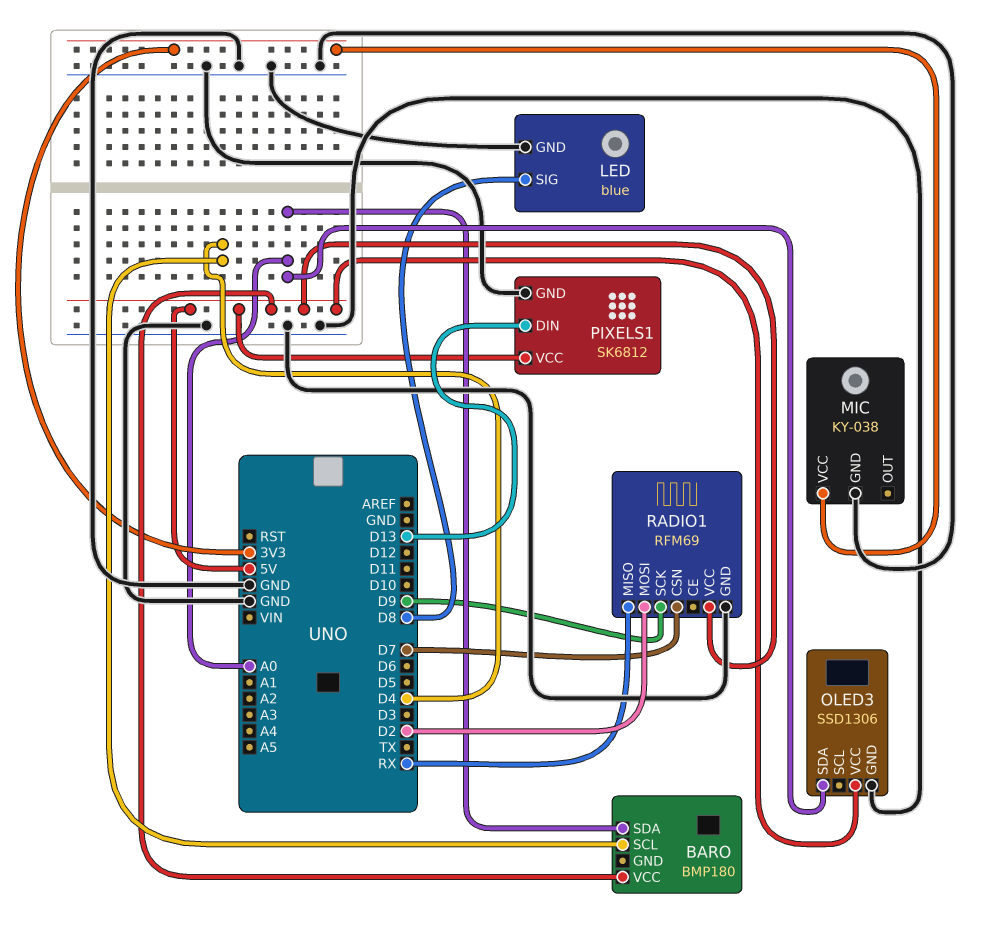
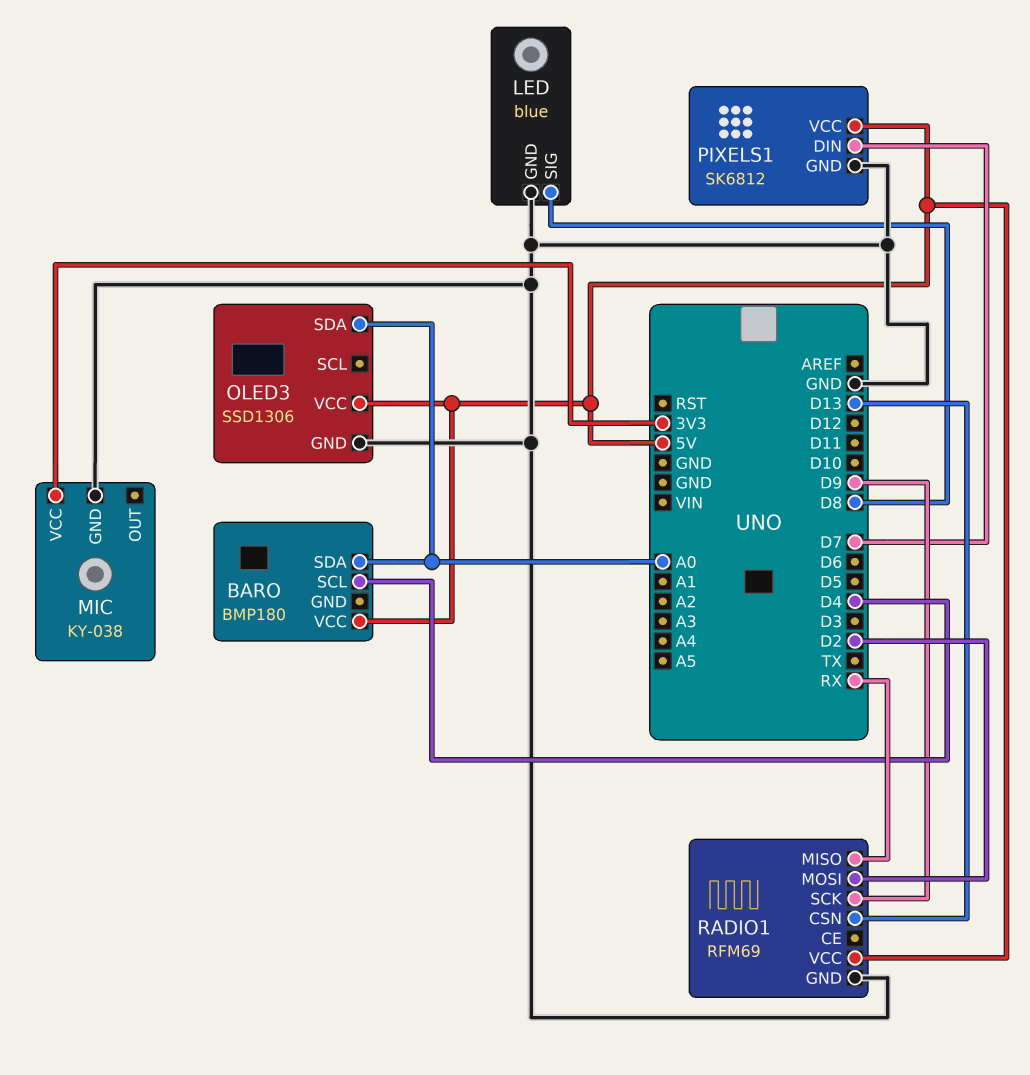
PIXELS1 pin DIN: D13 -> D7
RADIO1 pin CSN: D7 -> D13

